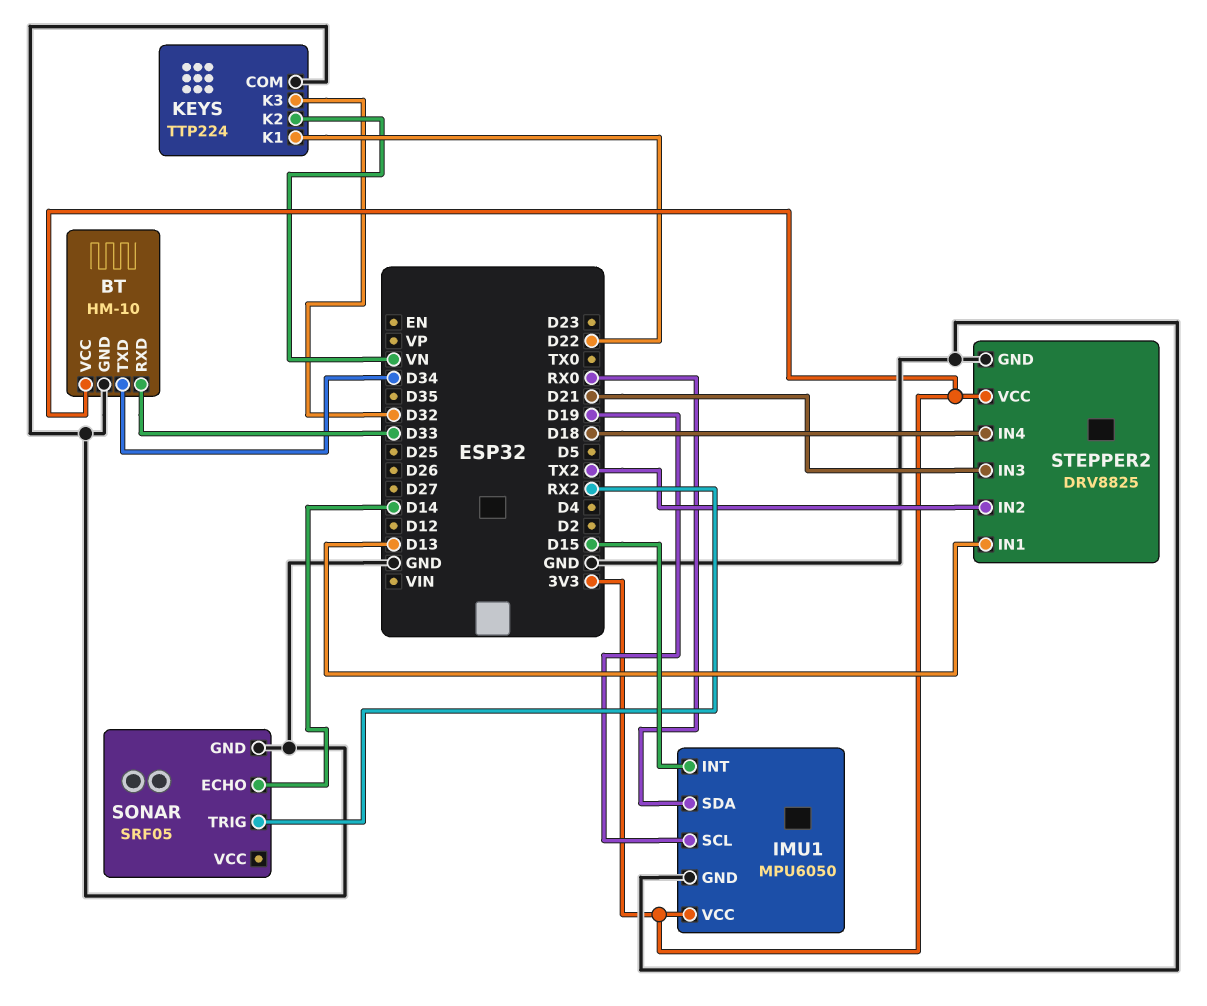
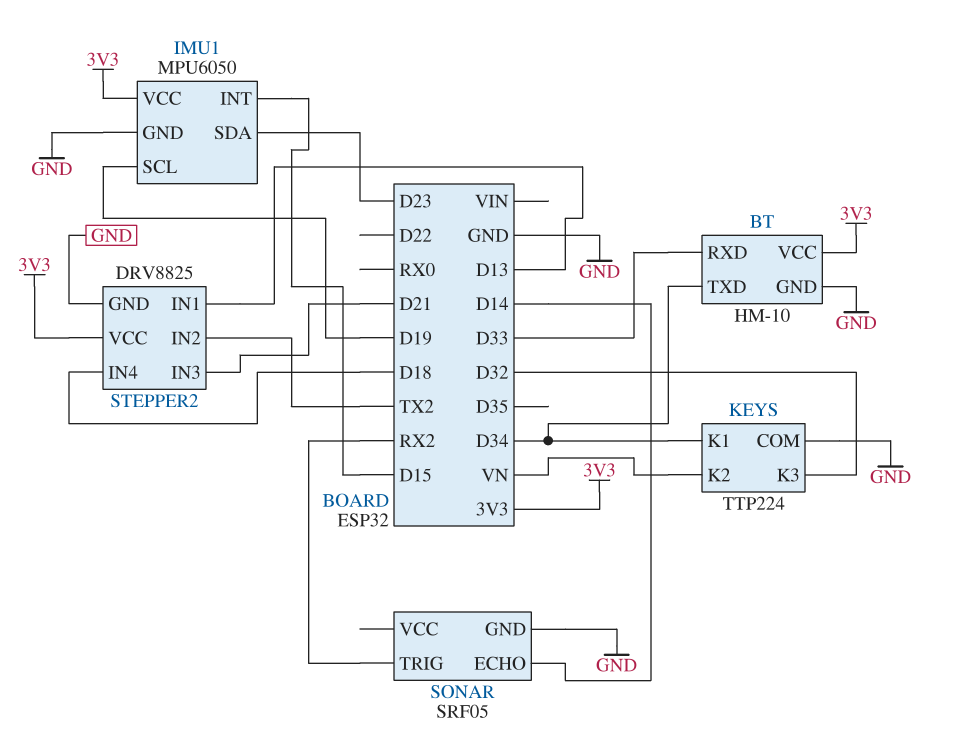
IMU1 pin SDA: RX0 -> D23
KEYS pin K1: D22 -> D34

